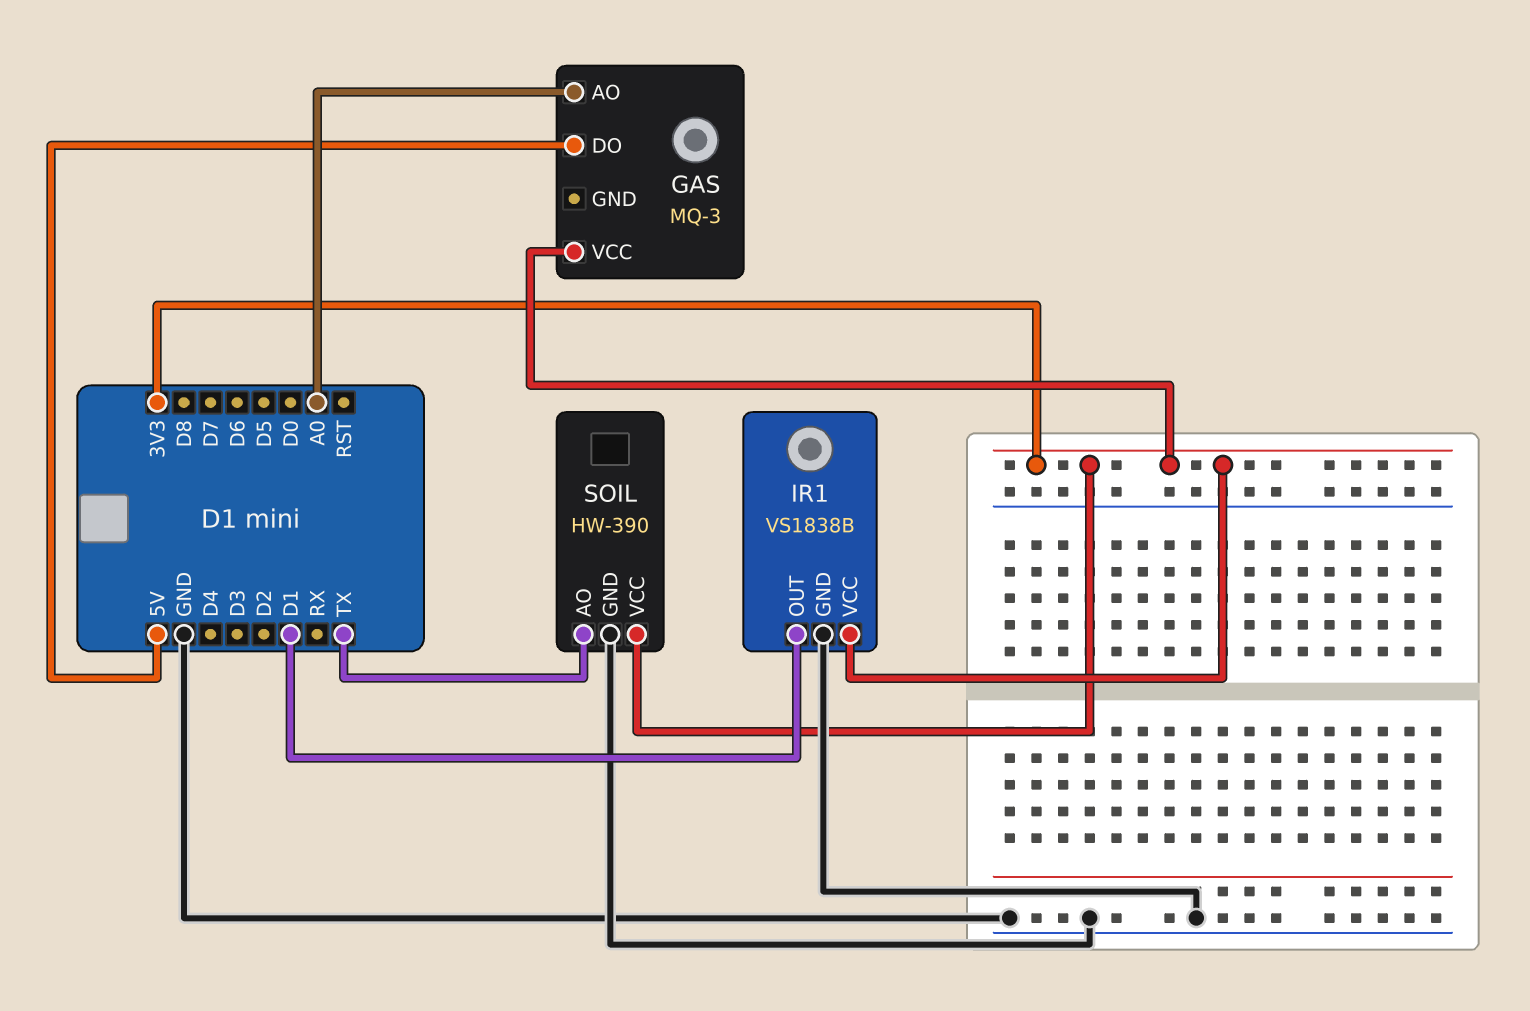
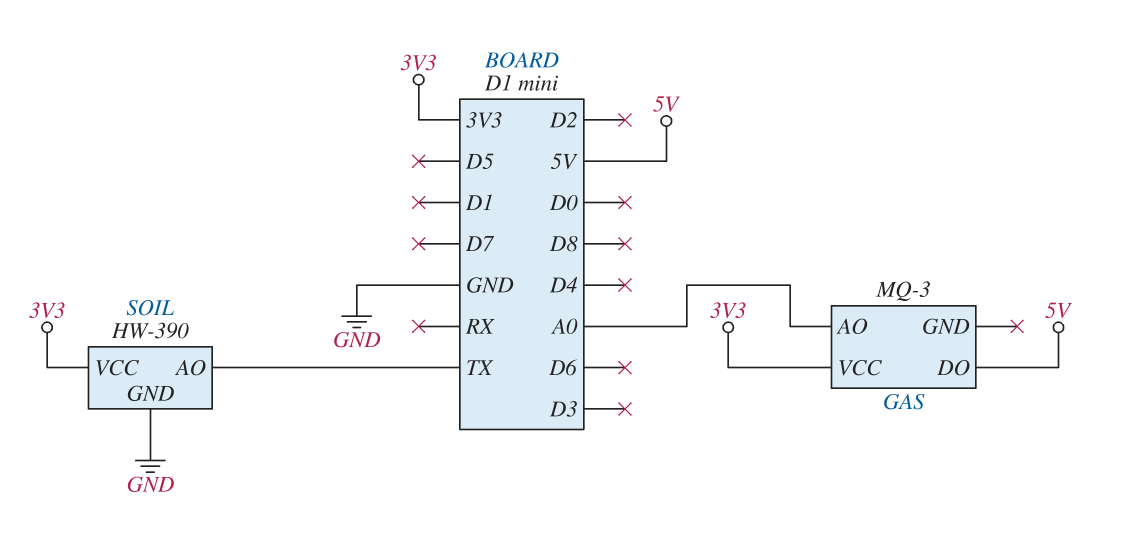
IR1: VS1838B -> none
IR1 pin GND: GND -> none
IR1 pin OUT: D1 -> none
IR1 pin VCC: 3V3 -> none

